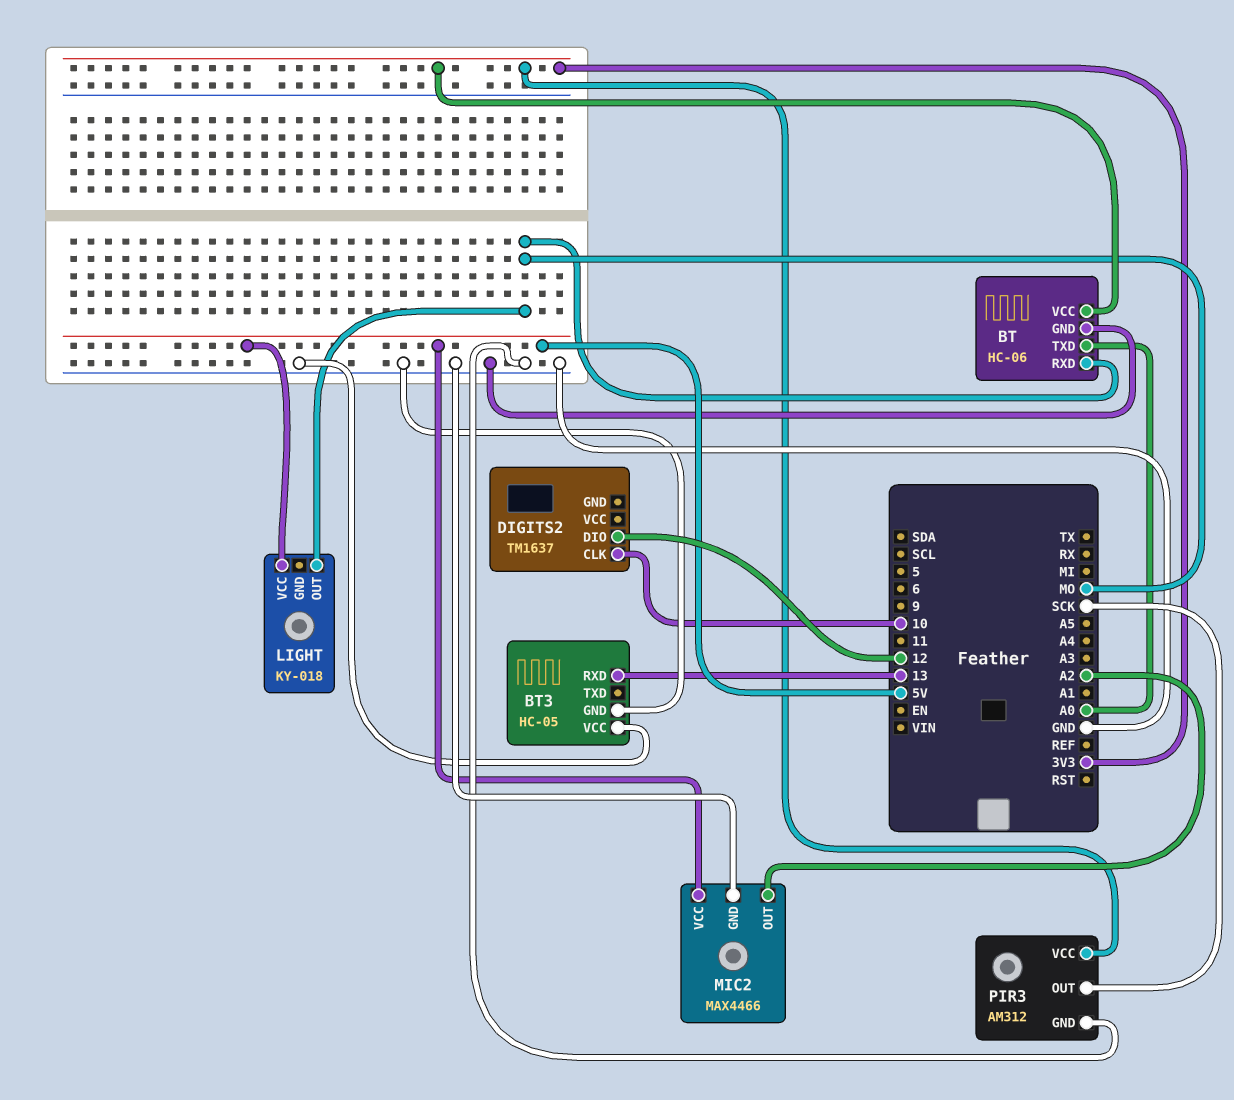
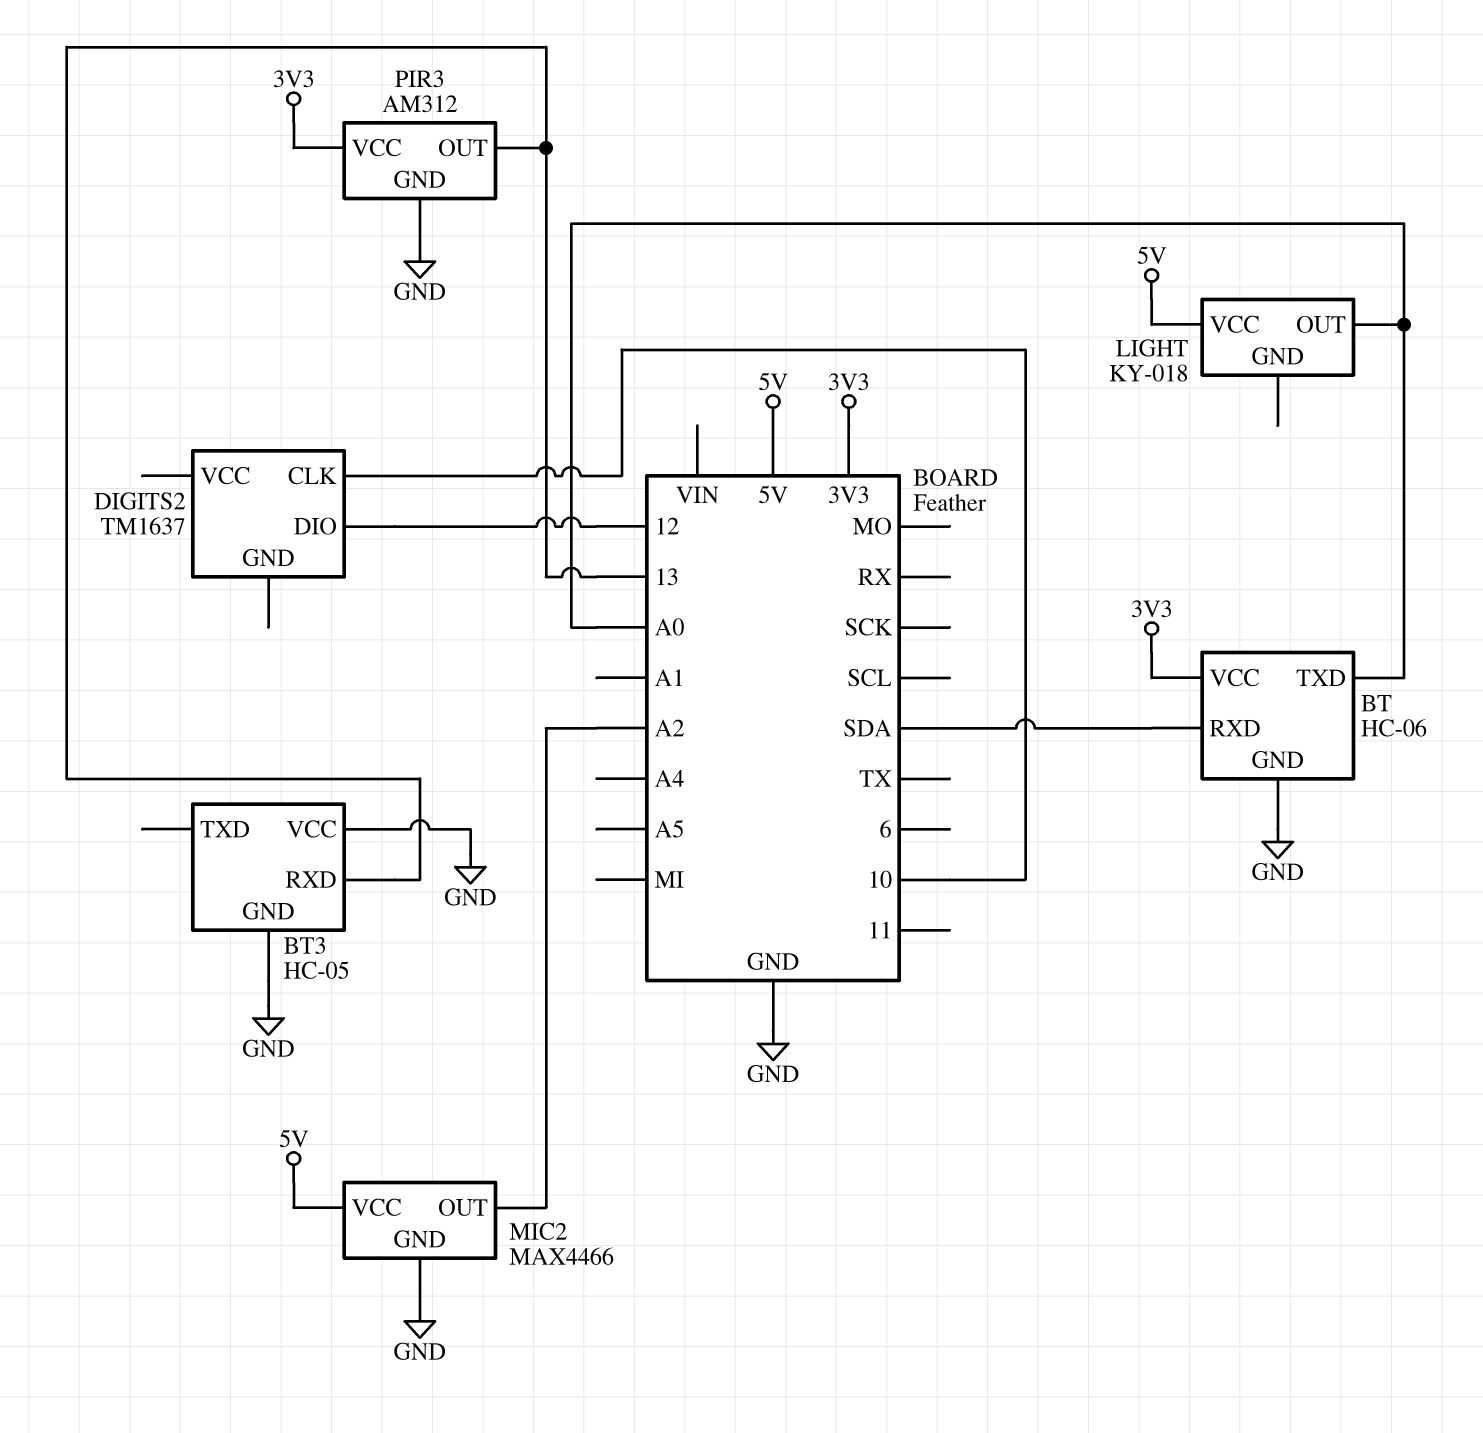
BT pin RXD: MO -> SDA
LIGHT pin OUT: MO -> A0
PIR3 pin OUT: SCK -> 13

